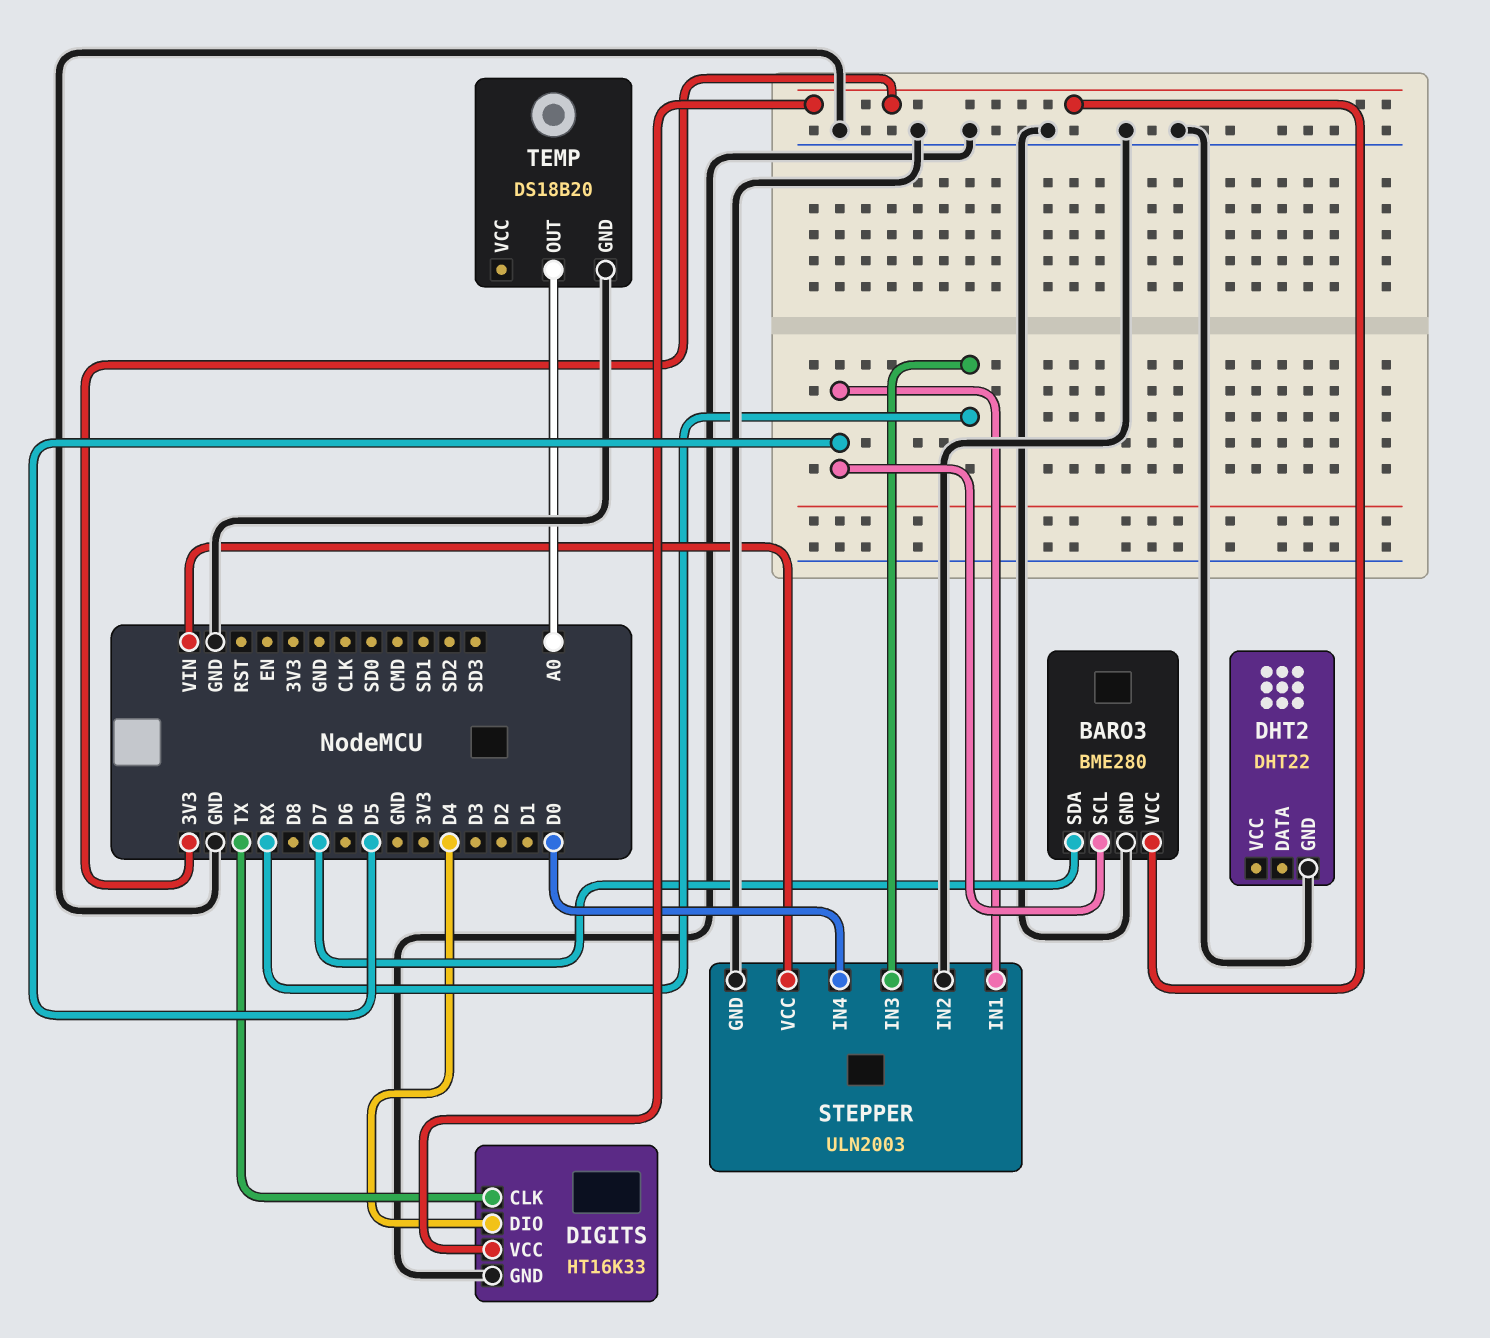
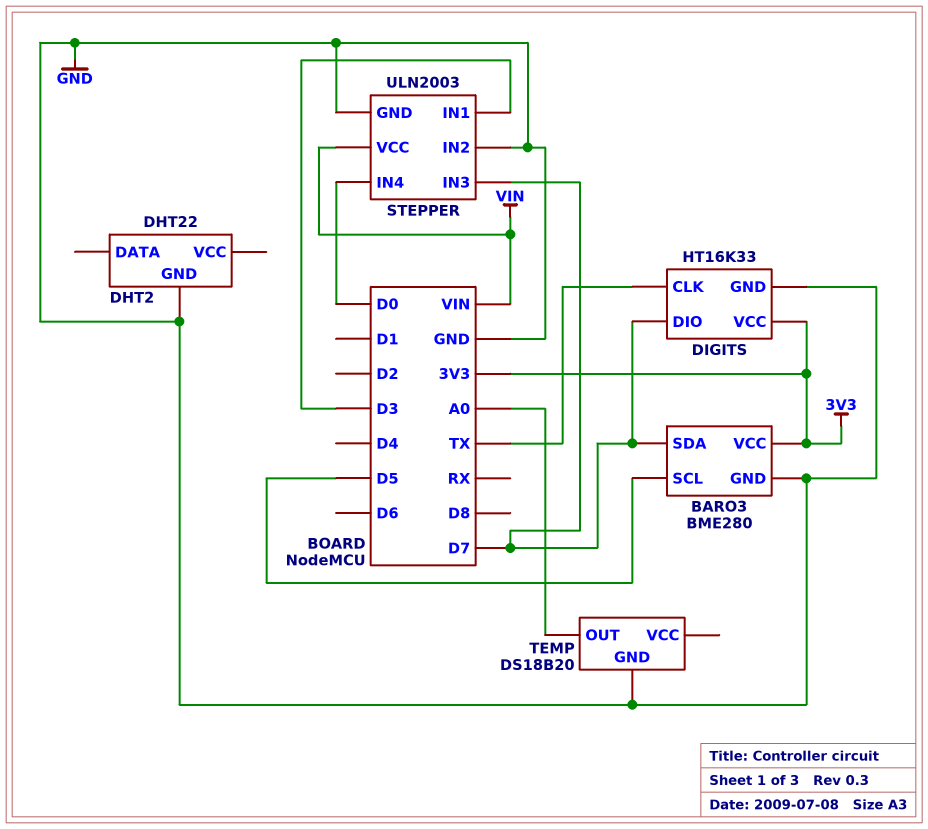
DIGITS pin DIO: D4 -> D7
STEPPER pin IN1: D5 -> D3
STEPPER pin IN3: RX -> D7

